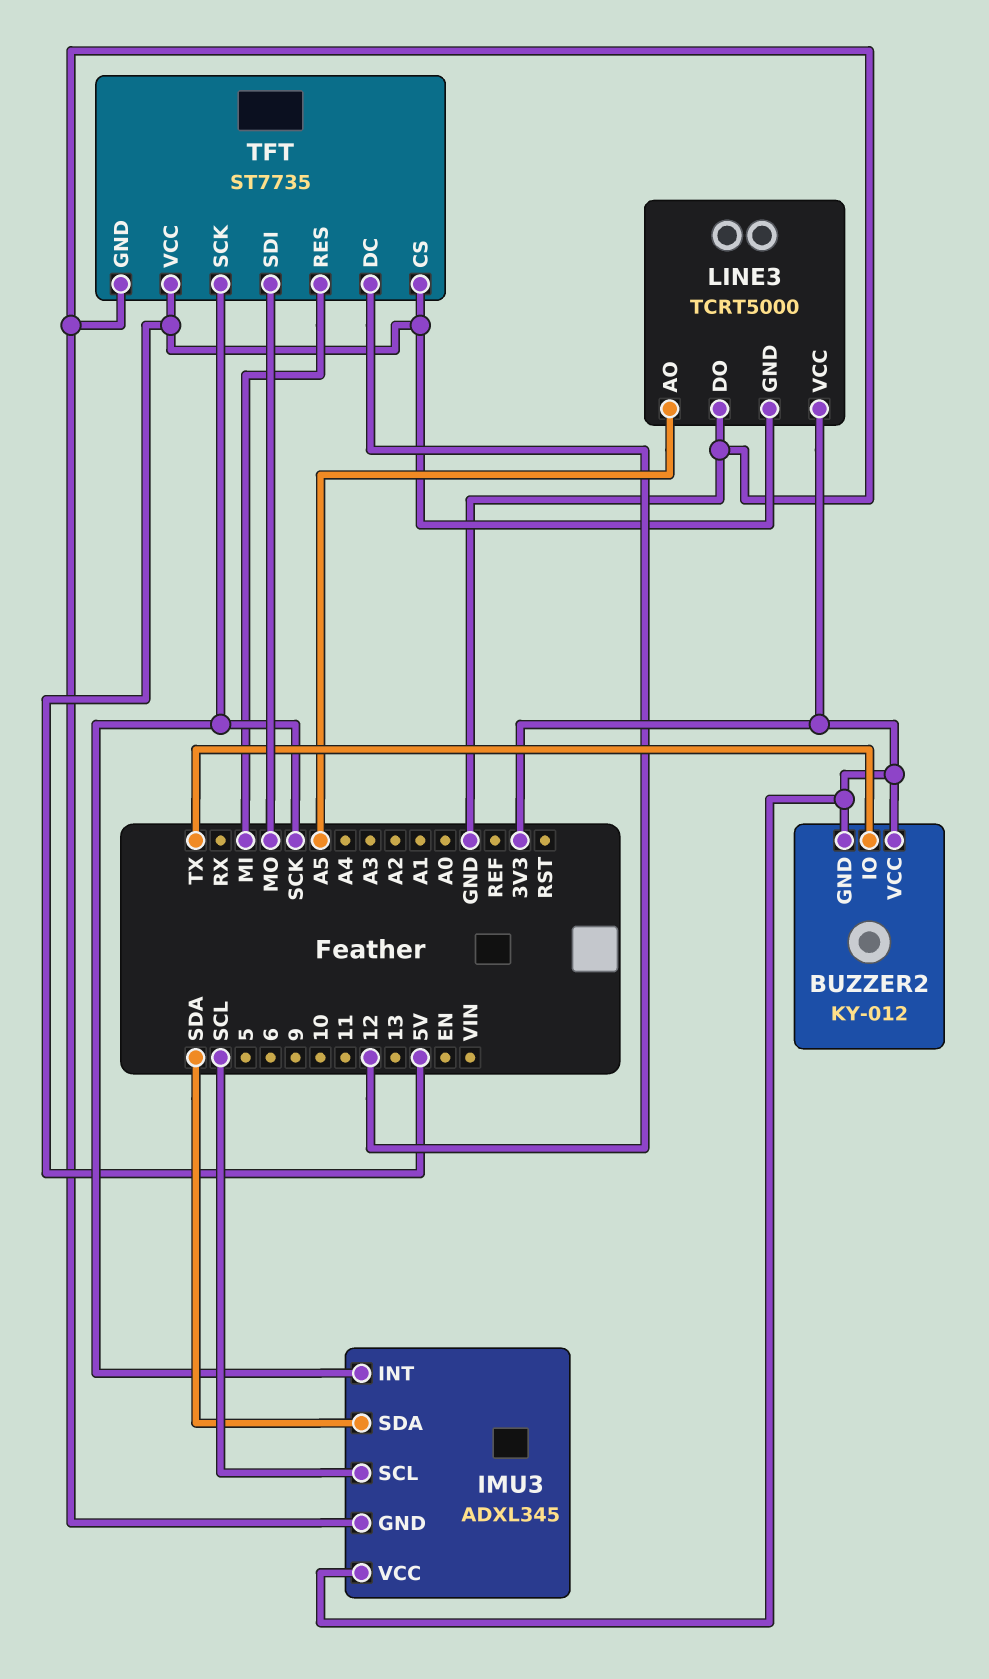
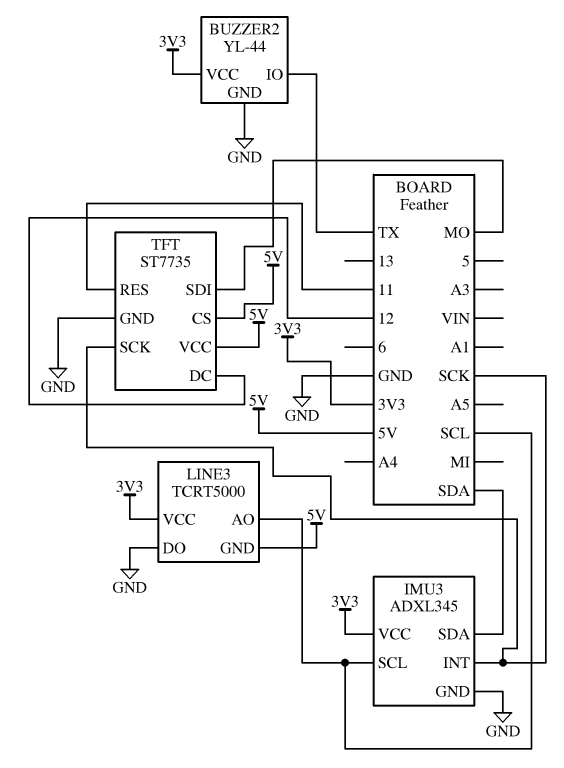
BUZZER2: KY-012 -> YL-44
BUZZER2 pin GND: 3V3 -> GND
LINE3 pin AO: A5 -> SCL
TFT pin RES: MI -> 11

